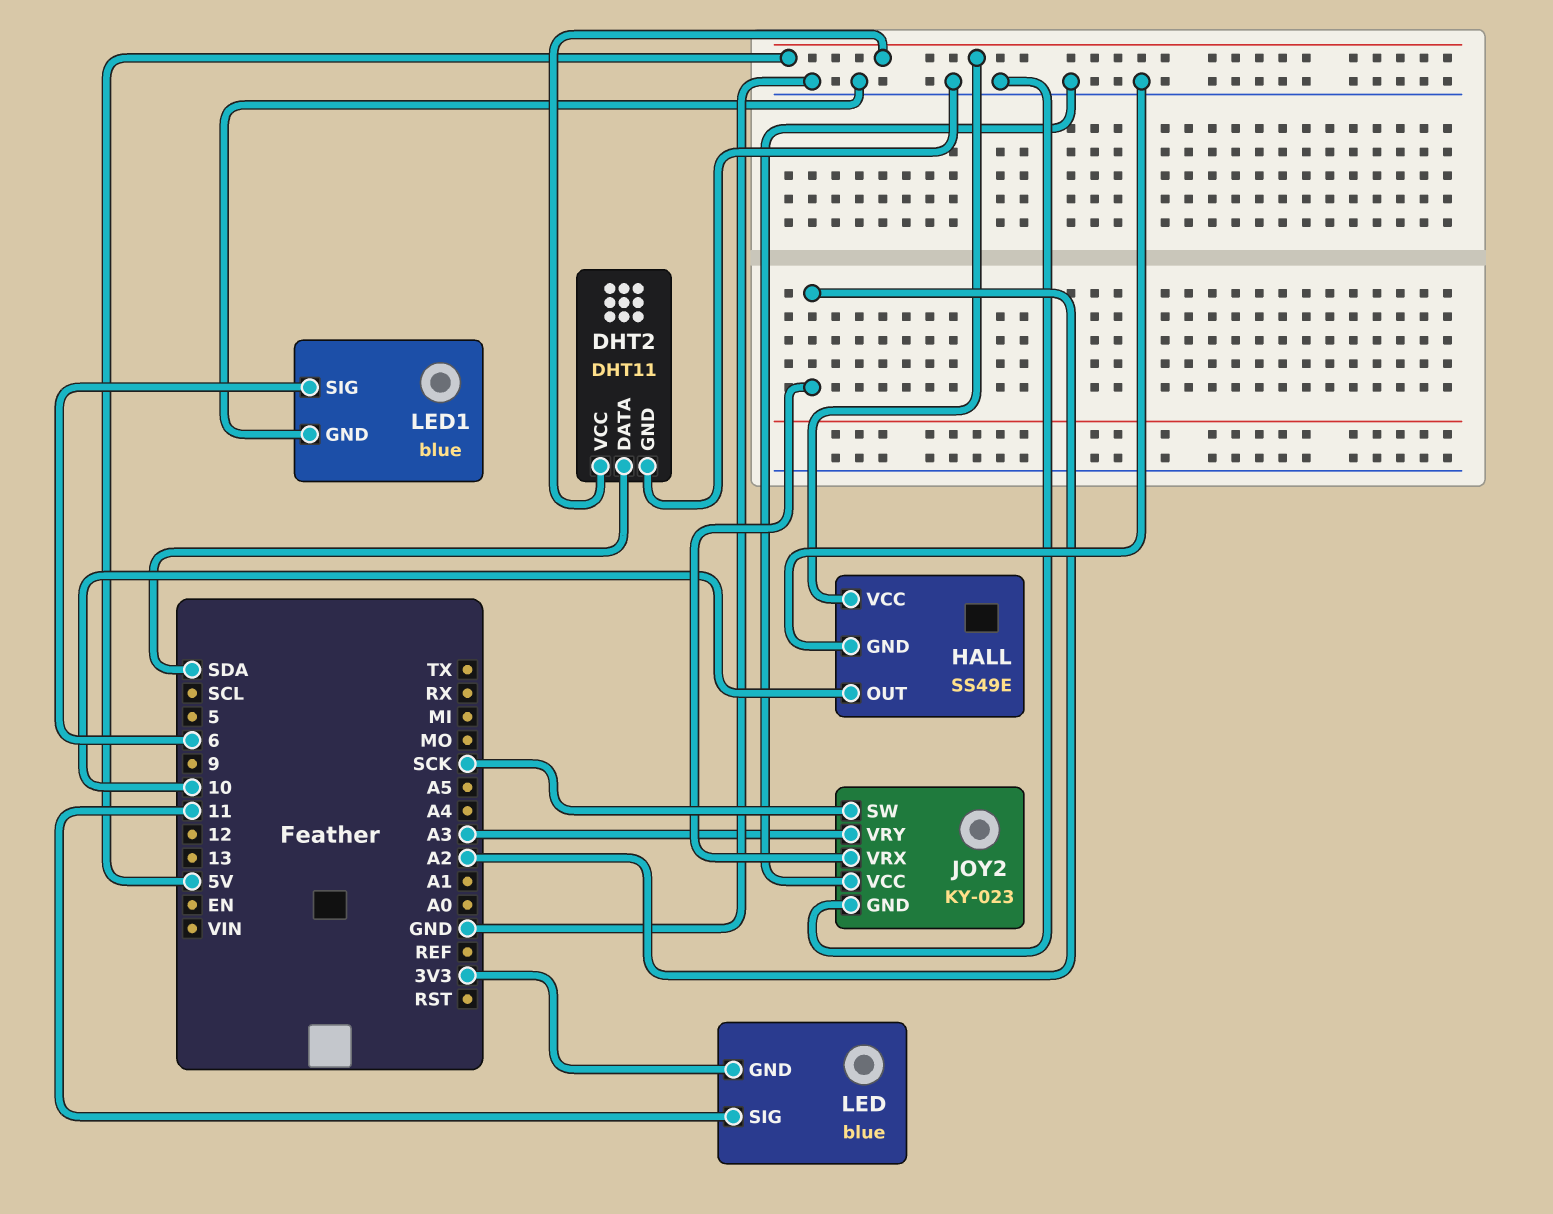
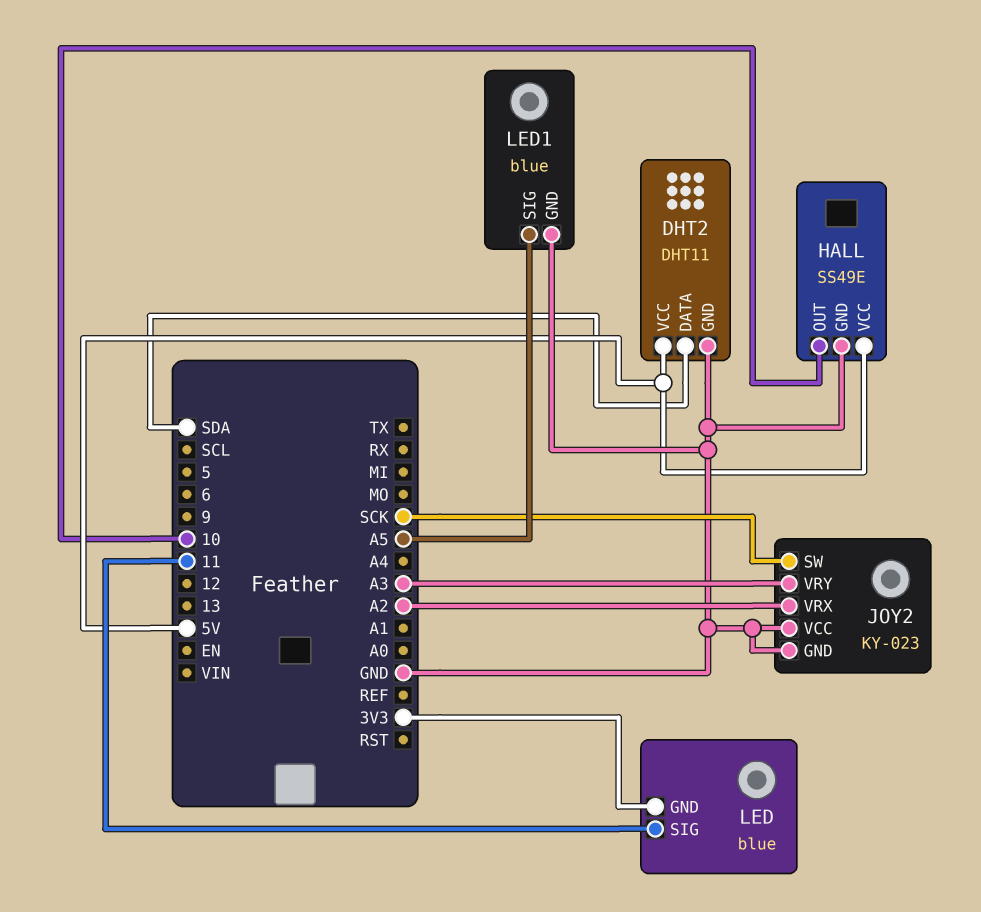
LED1 pin SIG: 6 -> A5

